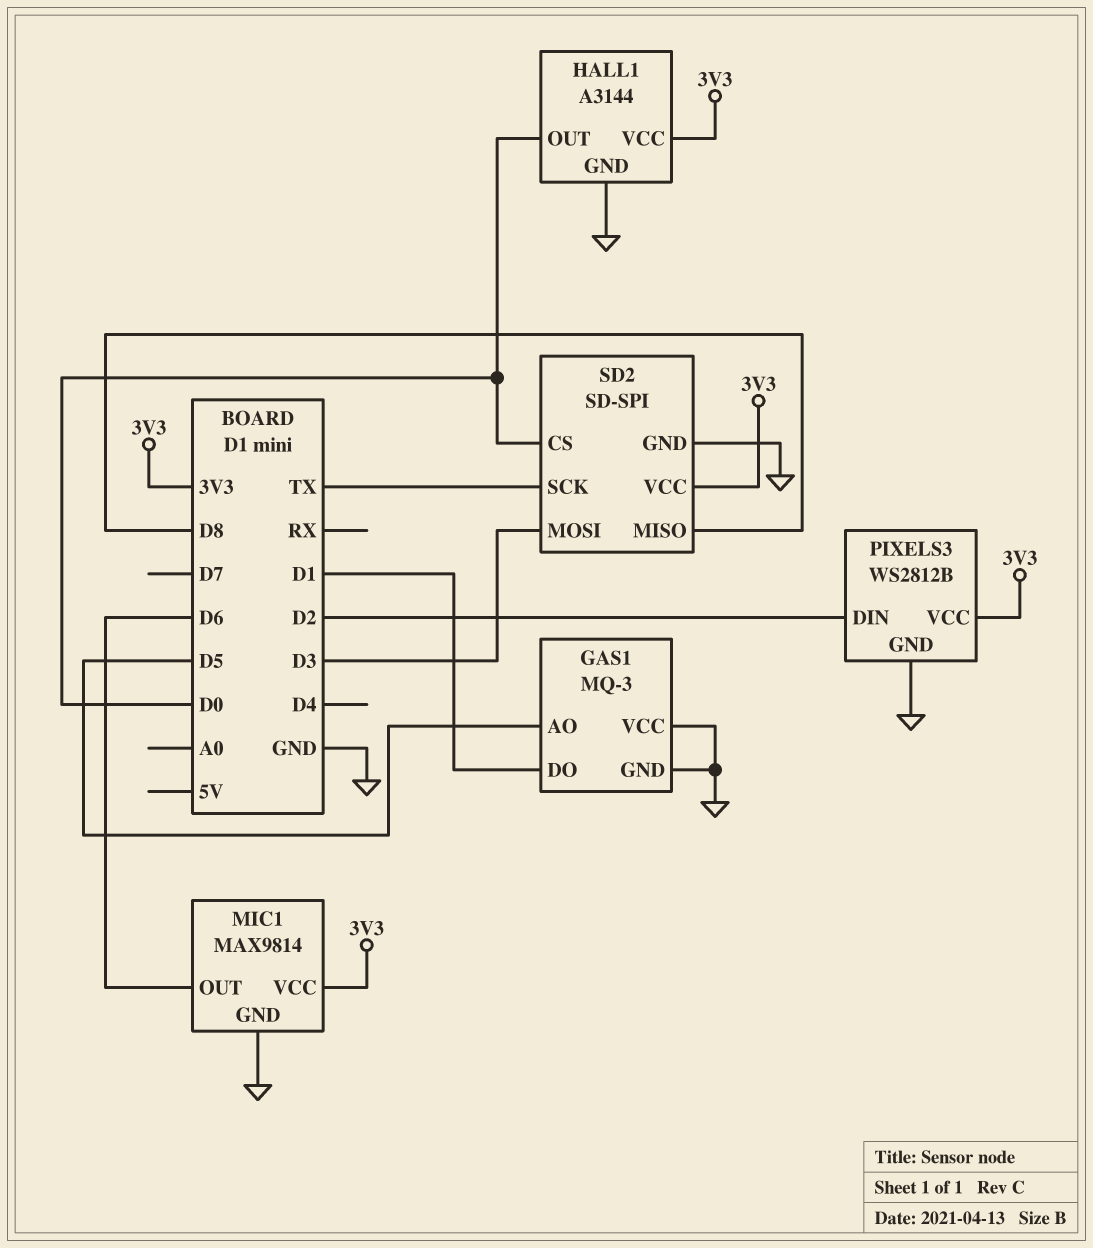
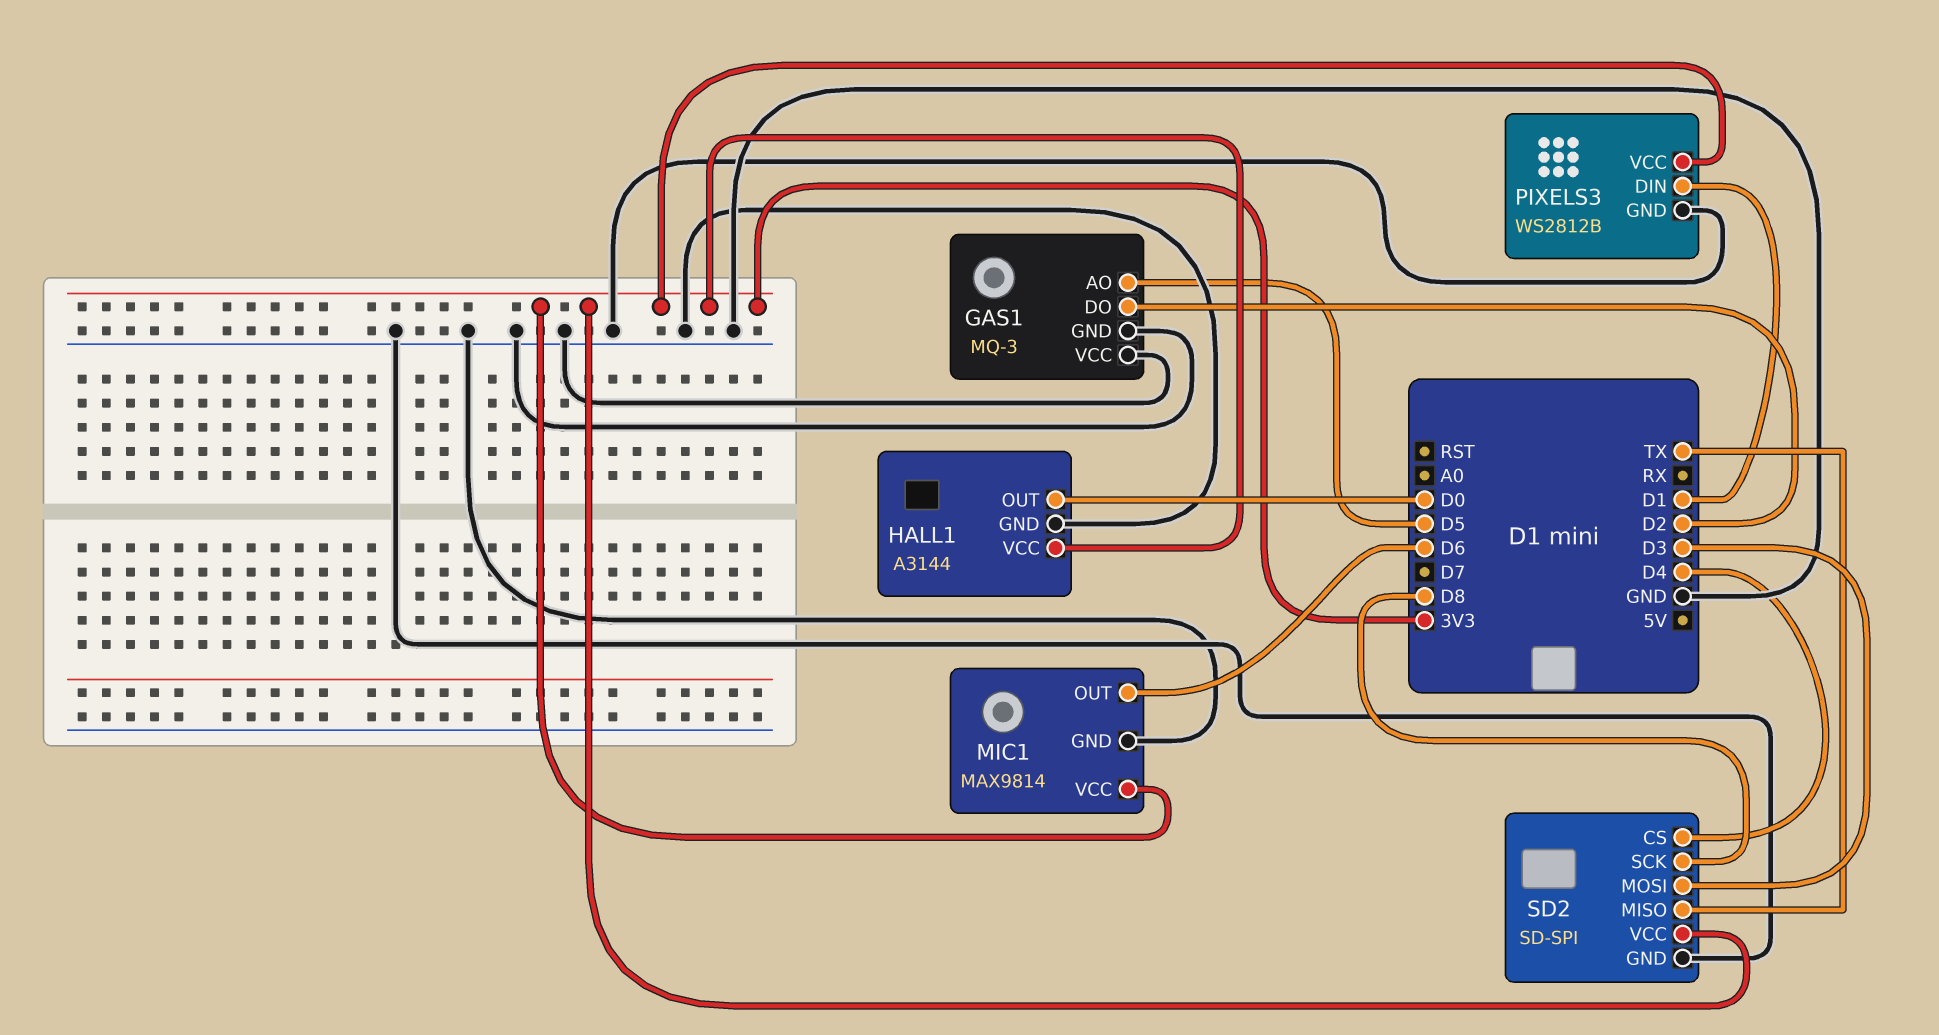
GAS1 pin DO: D1 -> D2
PIXELS3 pin DIN: D2 -> D1
SD2 pin CS: D0 -> D4
SD2 pin MISO: D8 -> TX
SD2 pin SCK: TX -> D8

